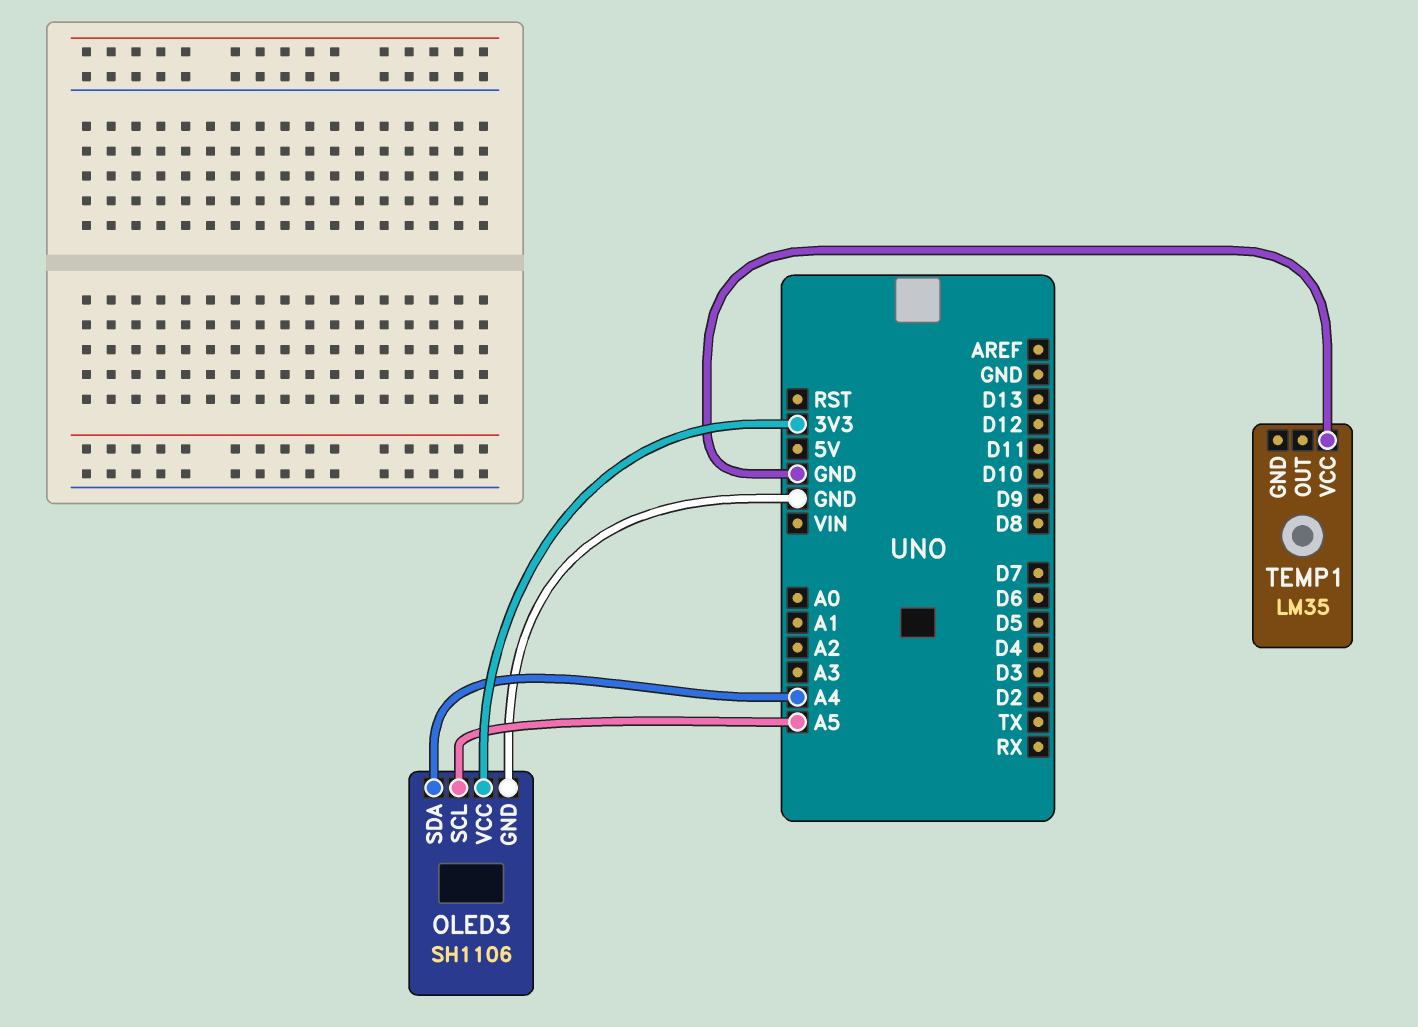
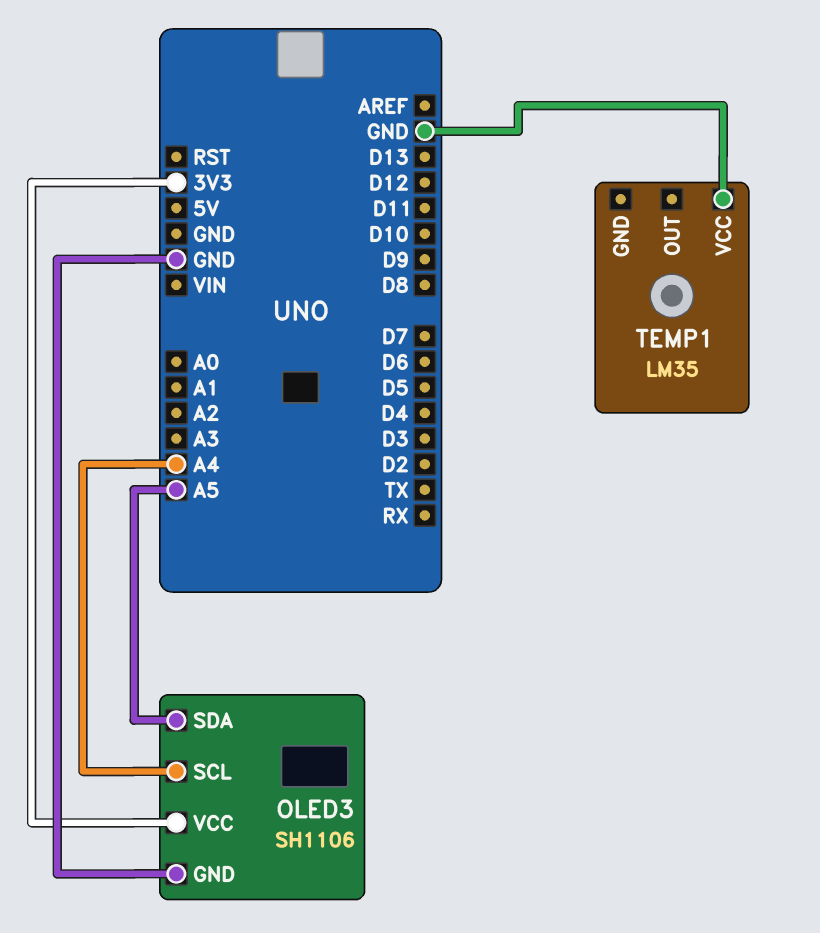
OLED3 pin SCL: A5 -> A4
OLED3 pin SDA: A4 -> A5

